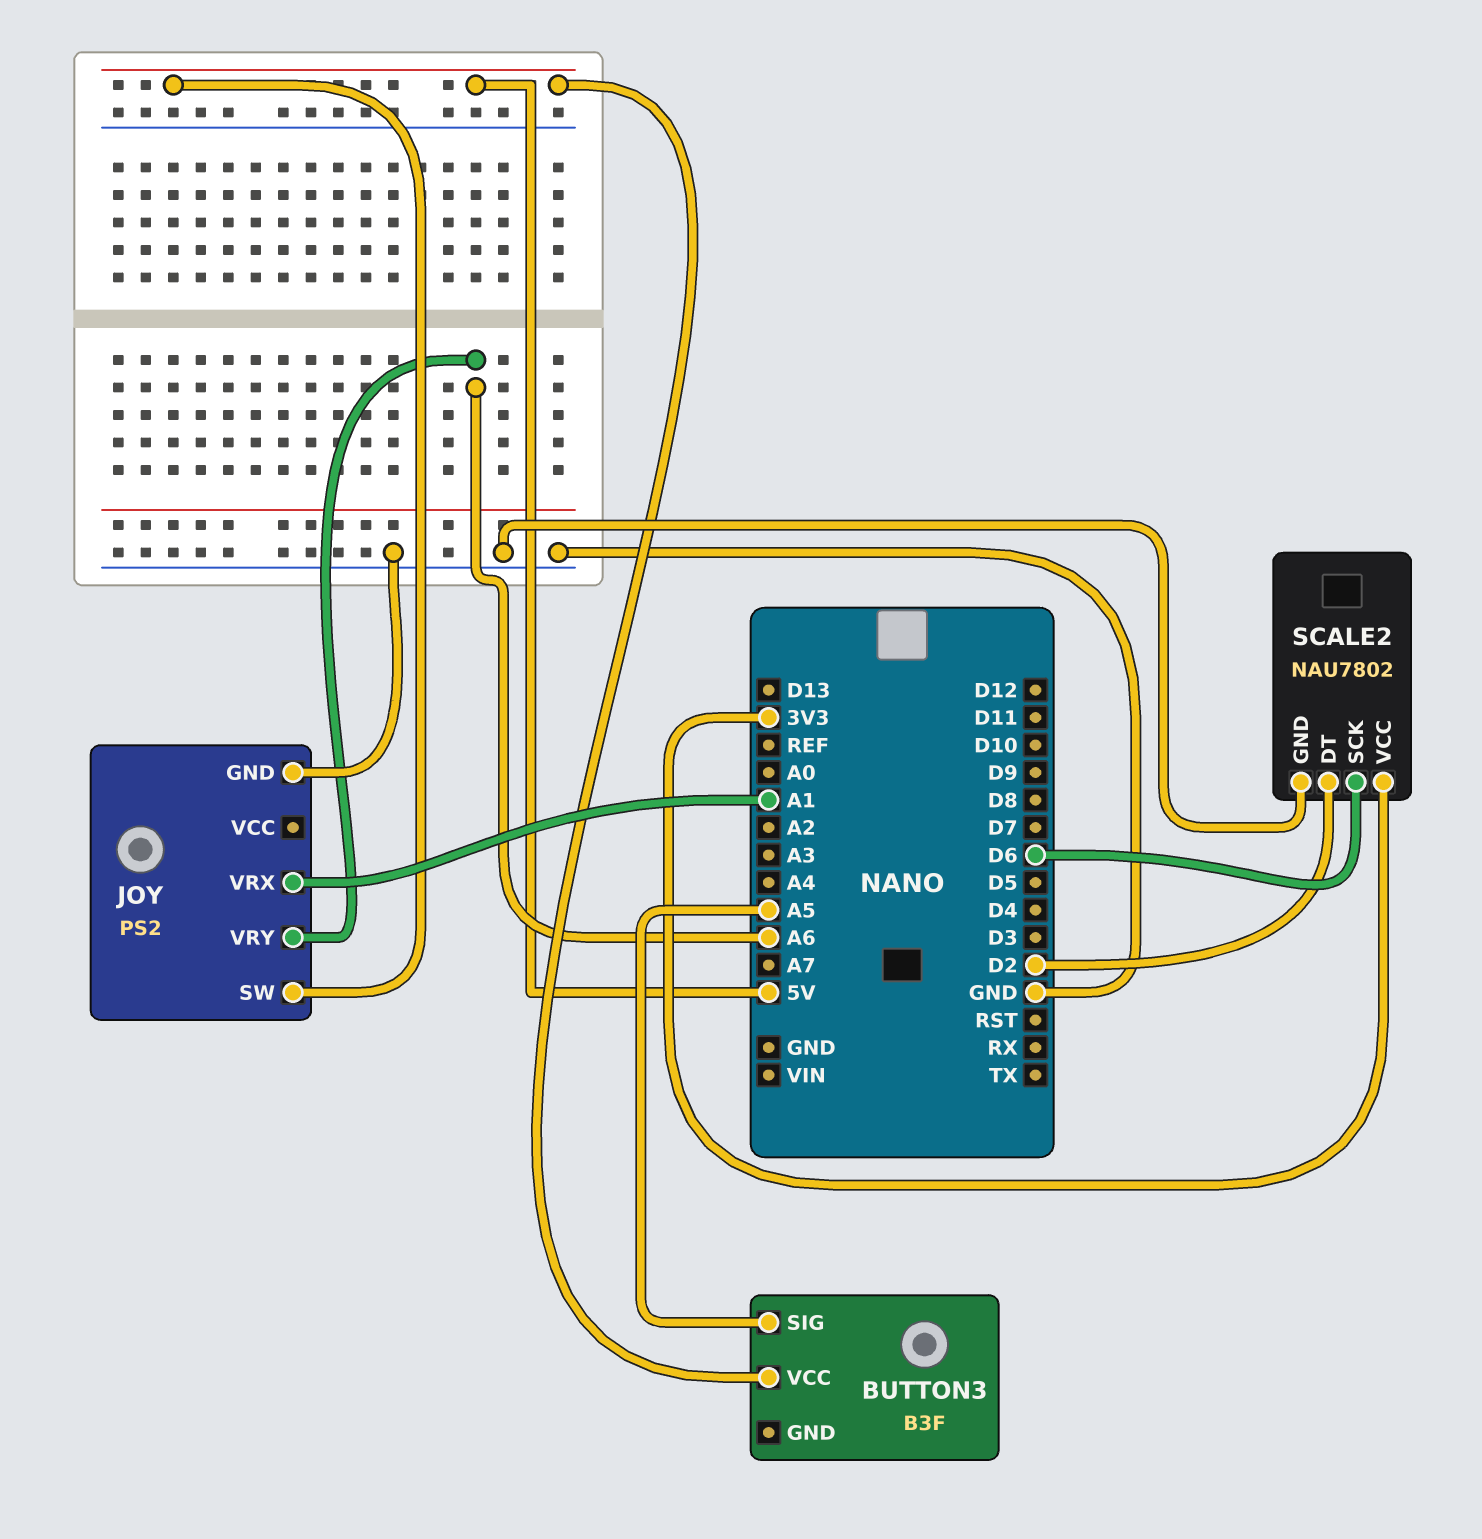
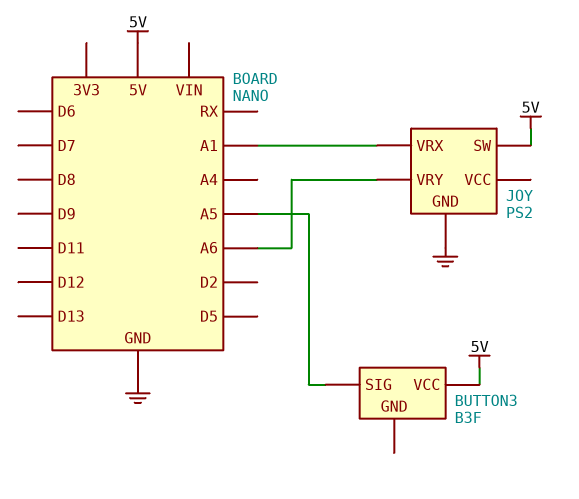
SCALE2: NAU7802 -> none
SCALE2 pin DT: D2 -> none
SCALE2 pin GND: GND -> none
SCALE2 pin SCK: D6 -> none
SCALE2 pin VCC: 3V3 -> none

